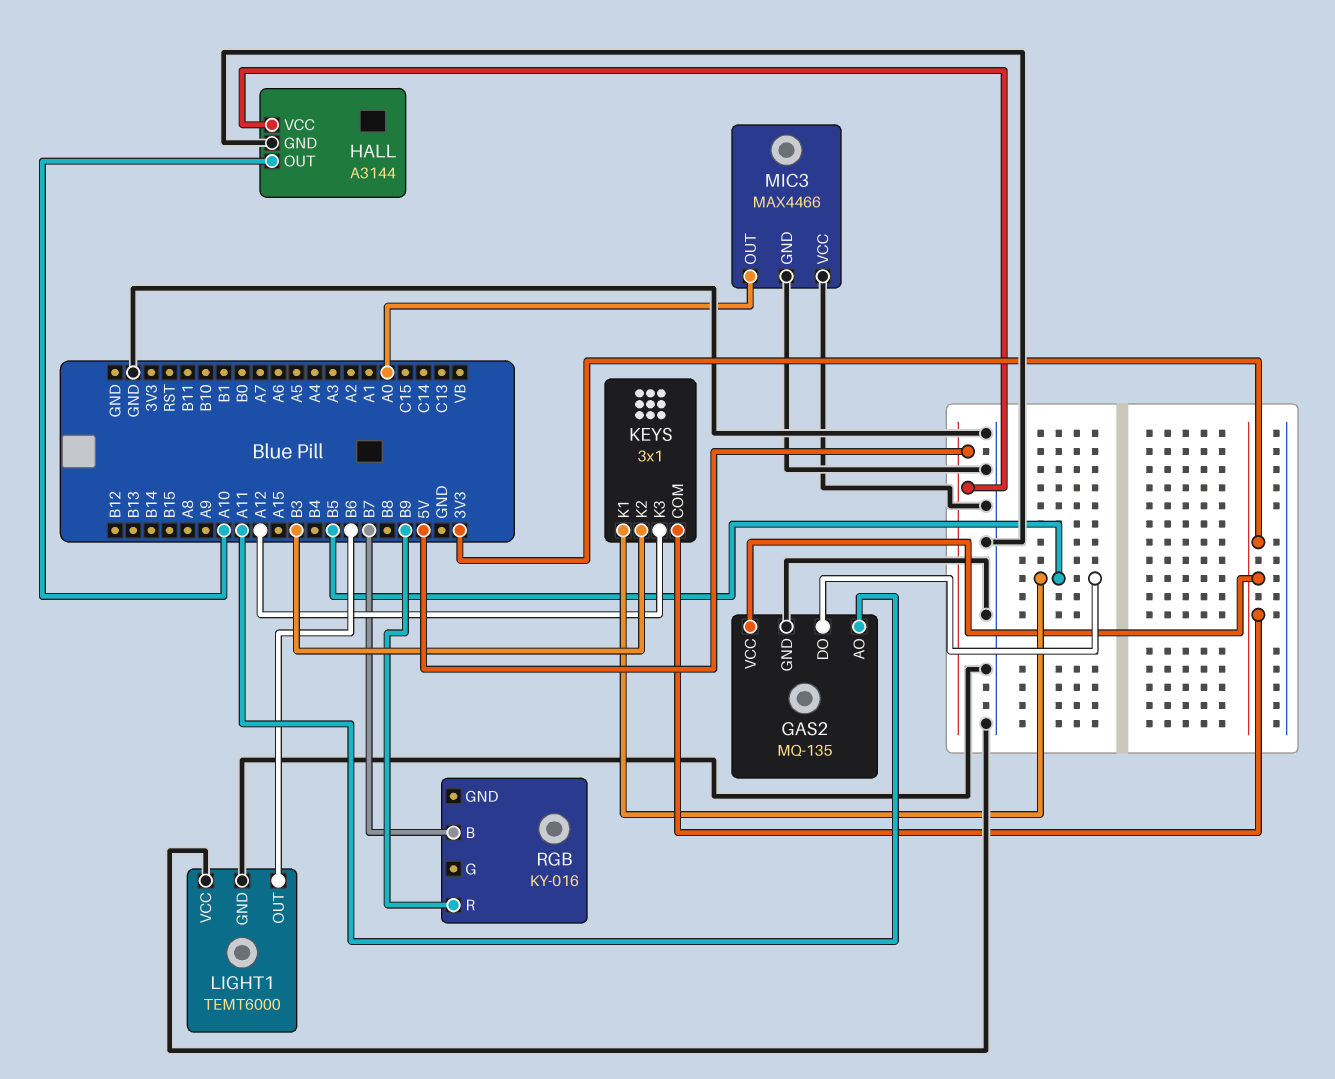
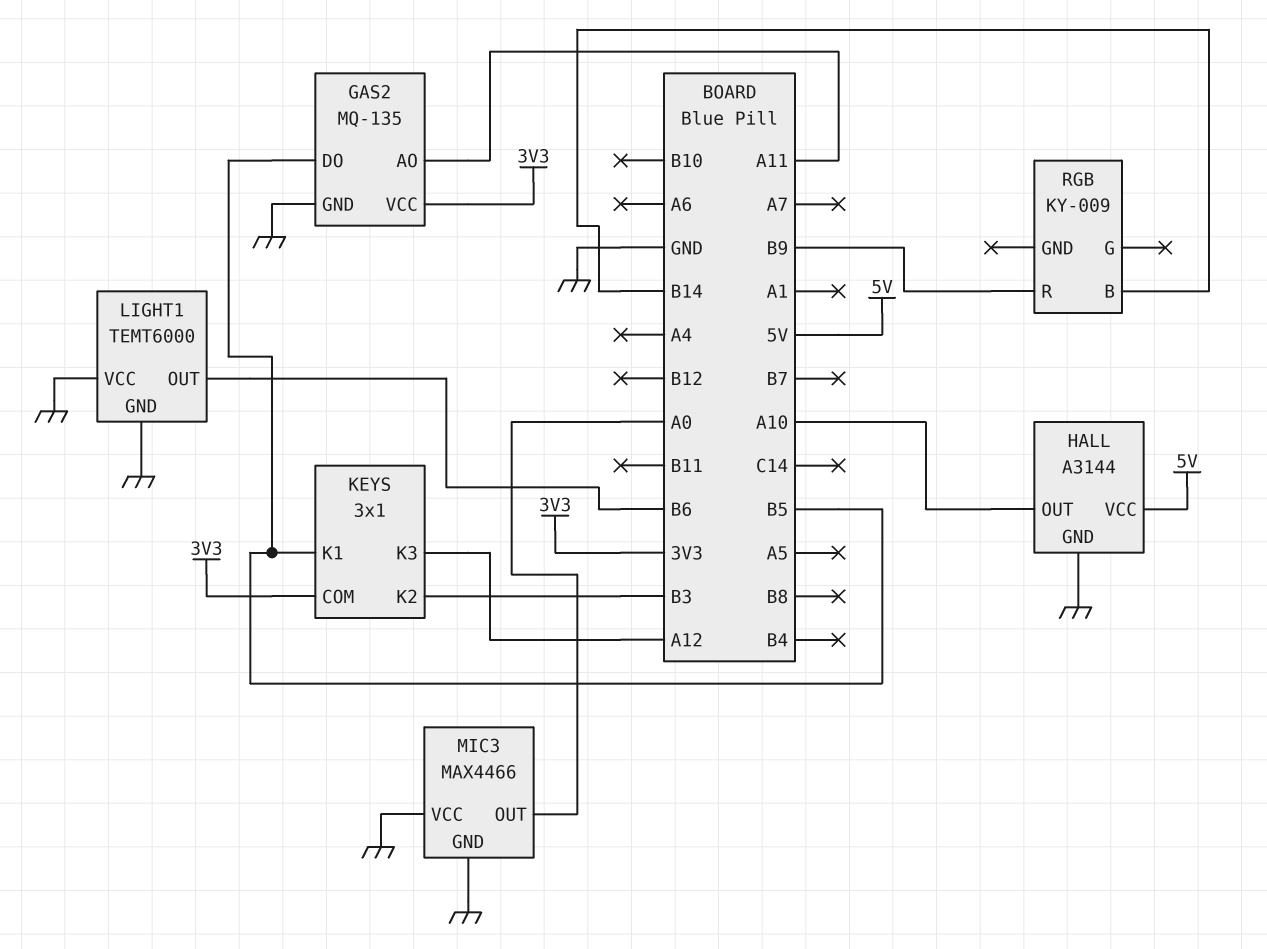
RGB: KY-016 -> KY-009
RGB pin B: B7 -> B14

